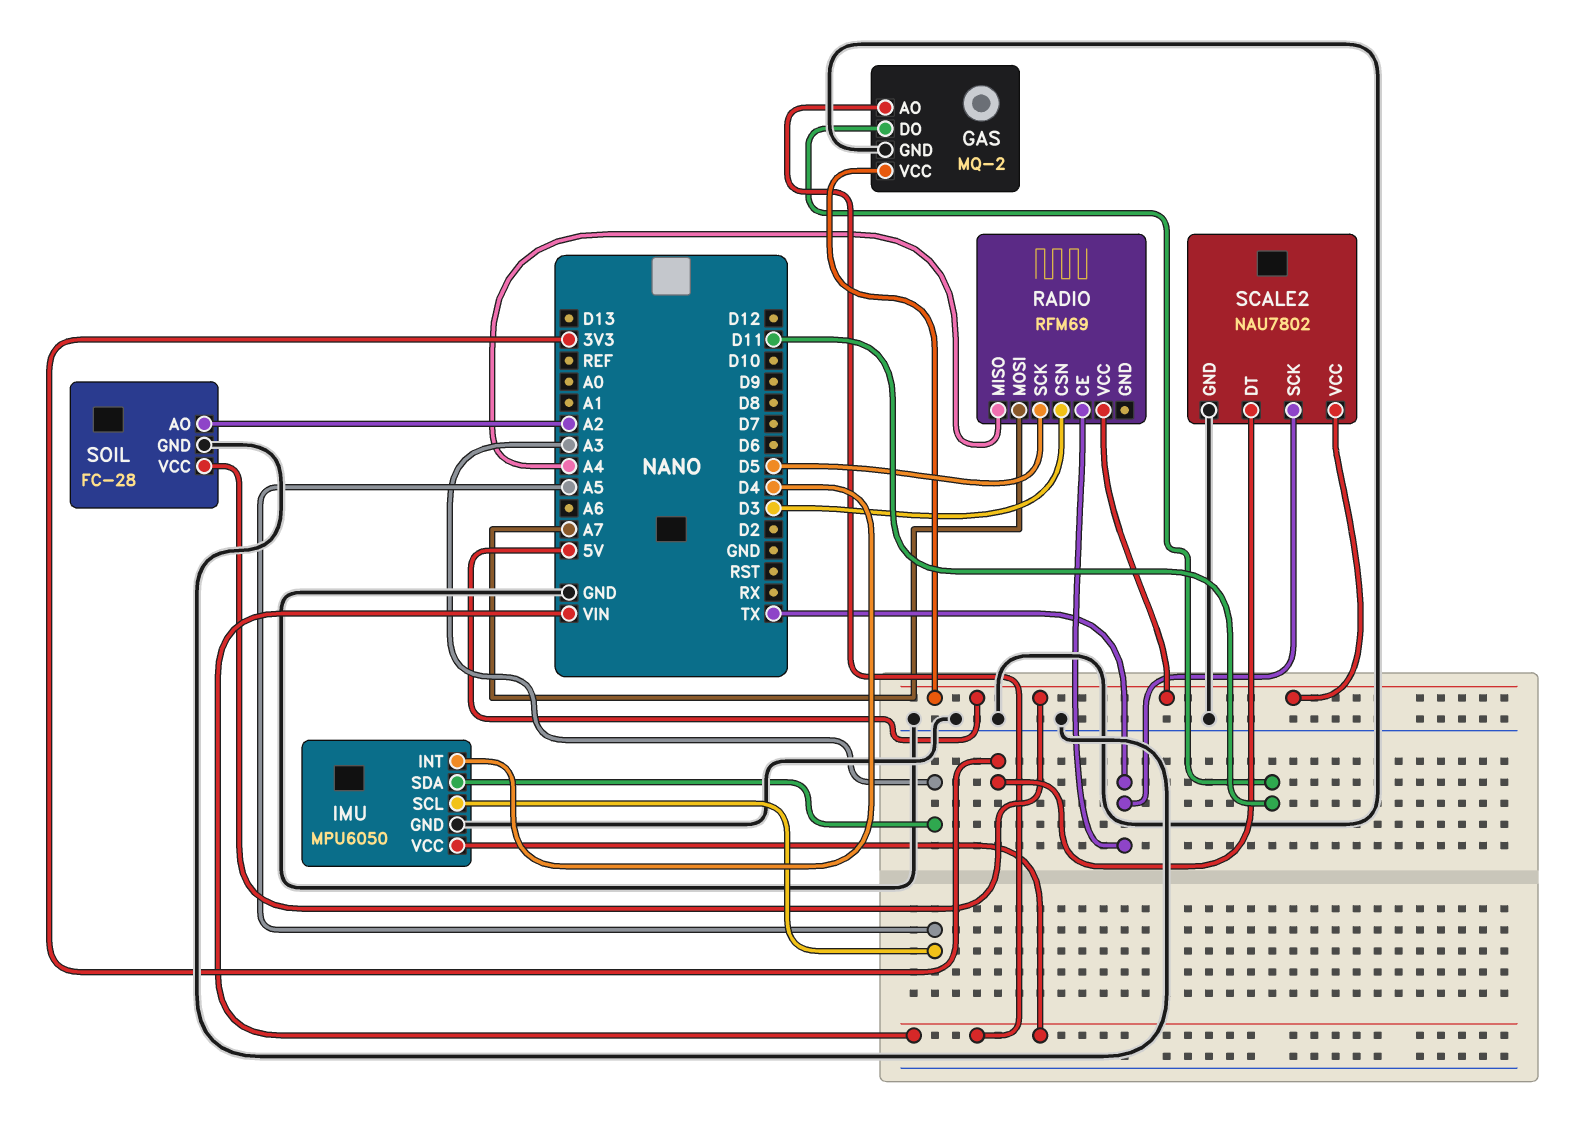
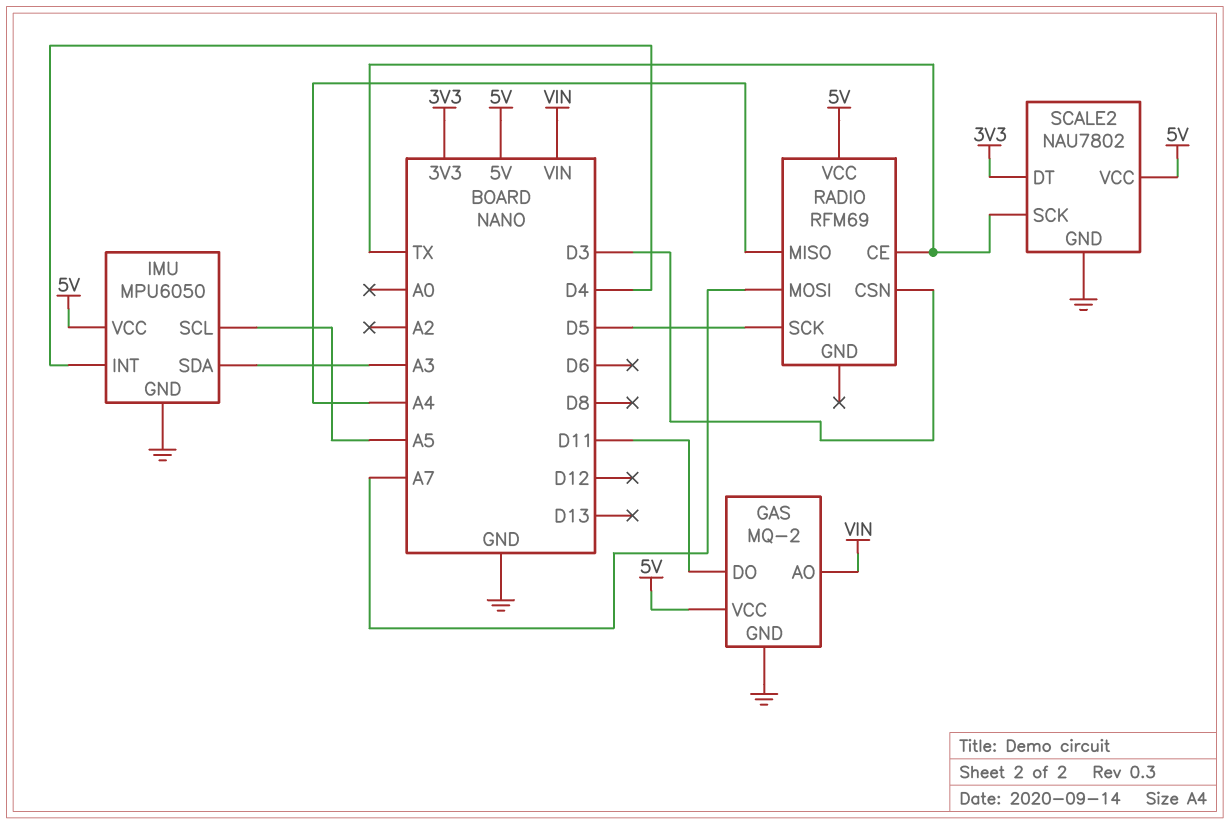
IMU pin VCC: VIN -> 5V
SOIL: FC-28 -> none
SOIL pin AO: A2 -> none
SOIL pin GND: GND -> none
SOIL pin VCC: 5V -> none

